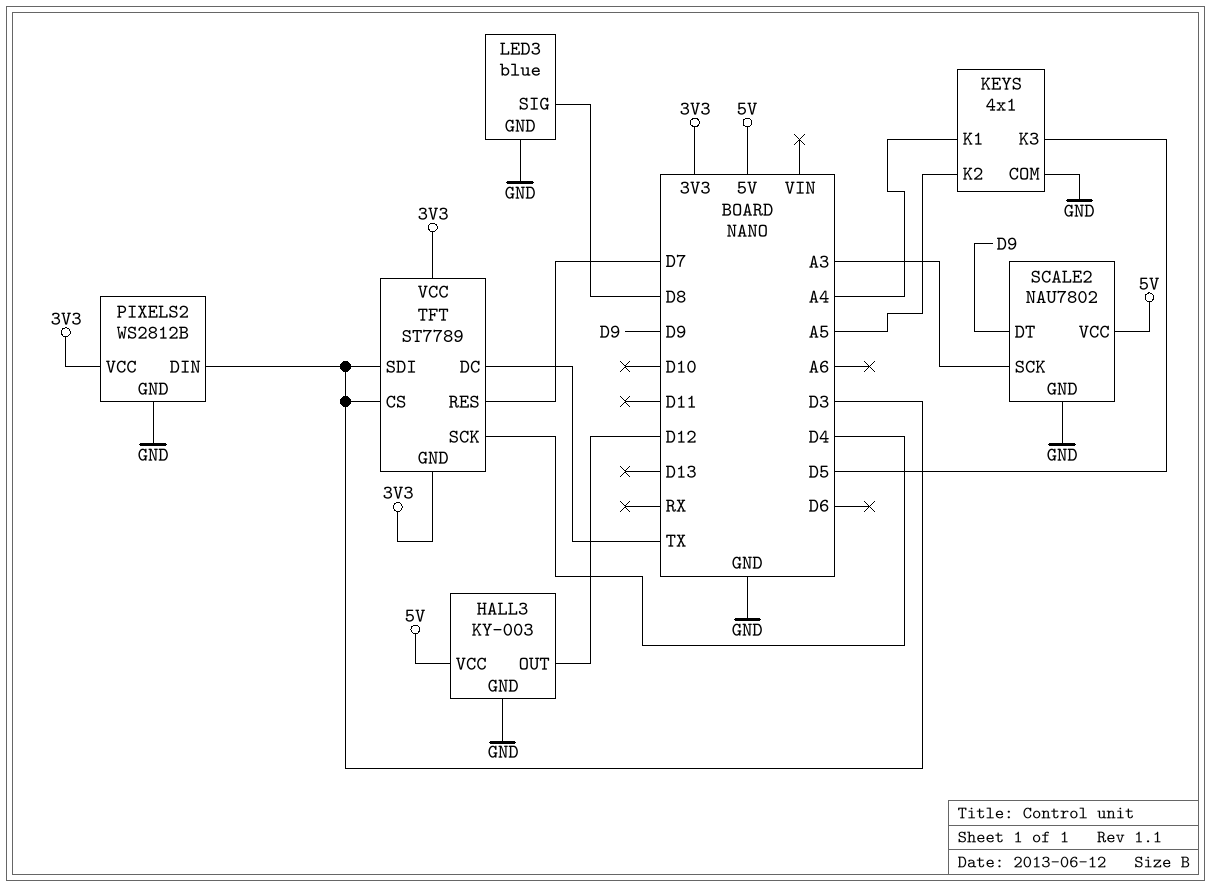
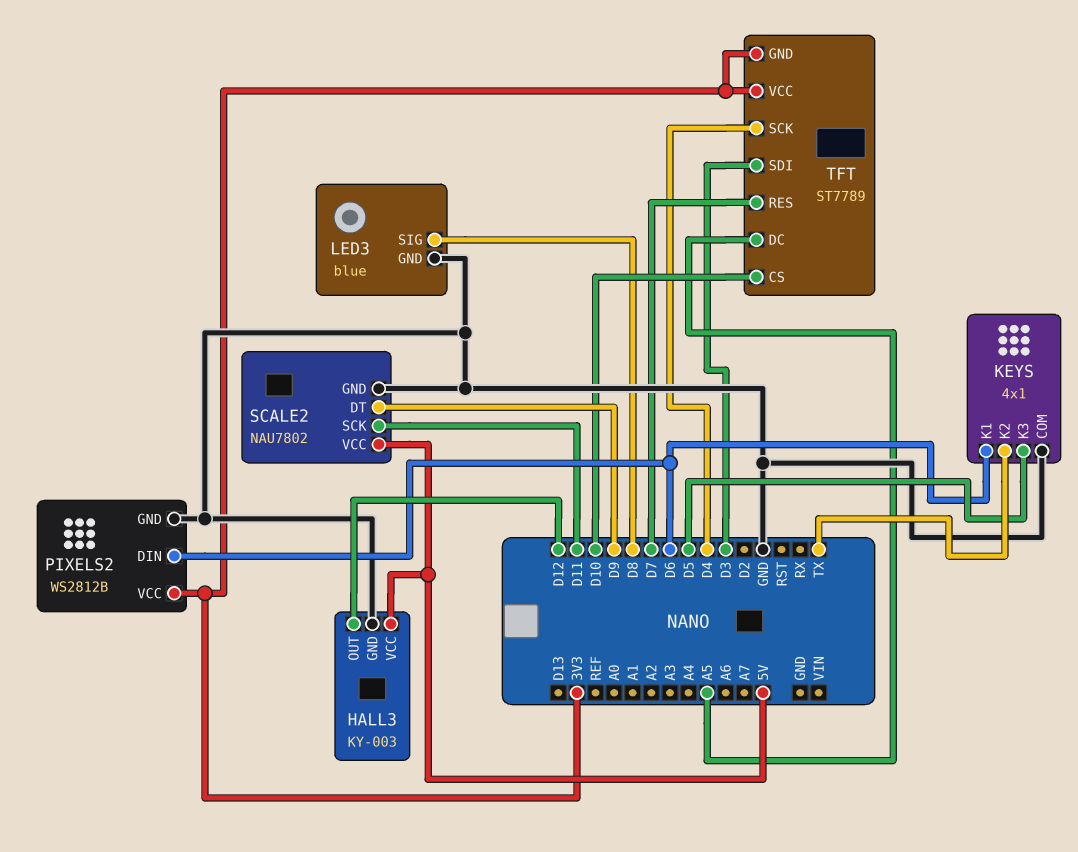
KEYS pin K1: A4 -> D6
KEYS pin K2: A5 -> TX
PIXELS2 pin DIN: D3 -> D6
SCALE2 pin SCK: A3 -> D11
TFT pin CS: D3 -> D10
TFT pin DC: TX -> A5

